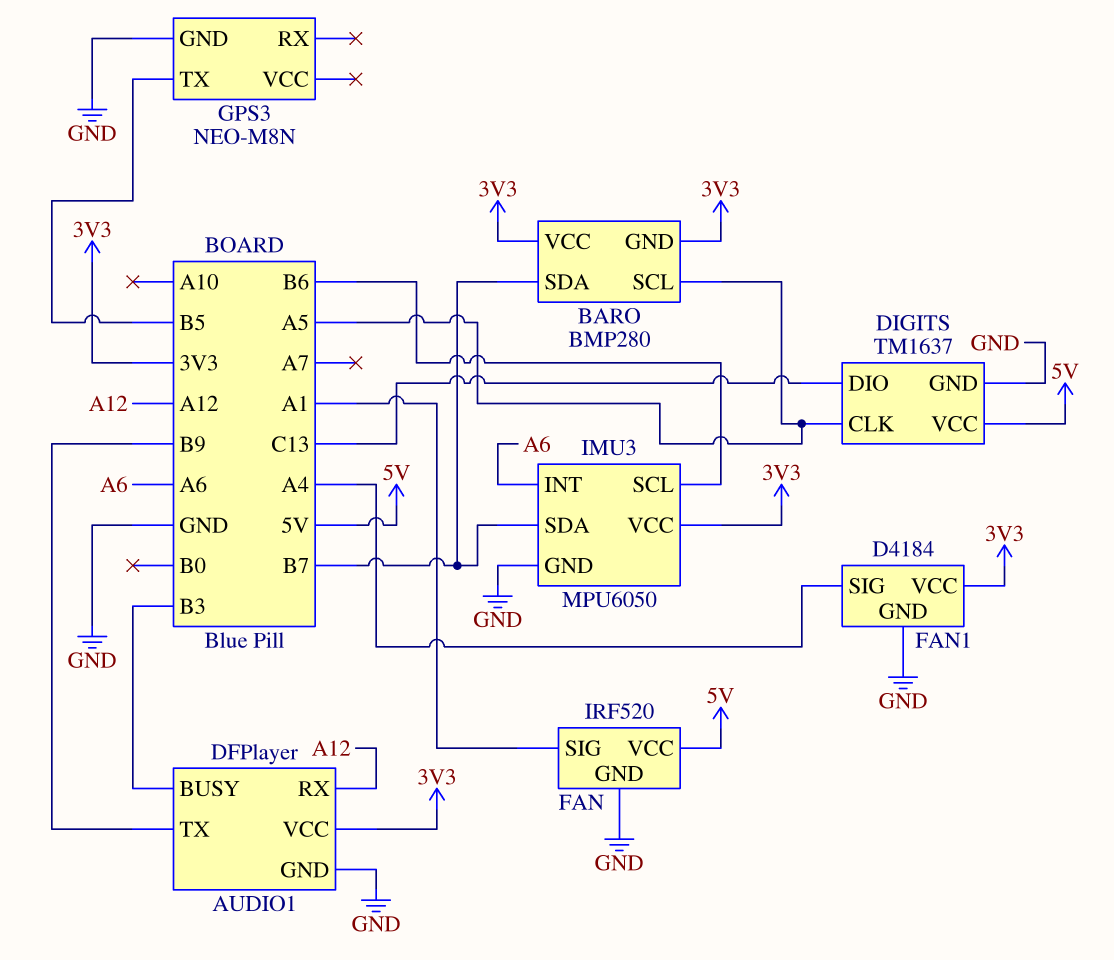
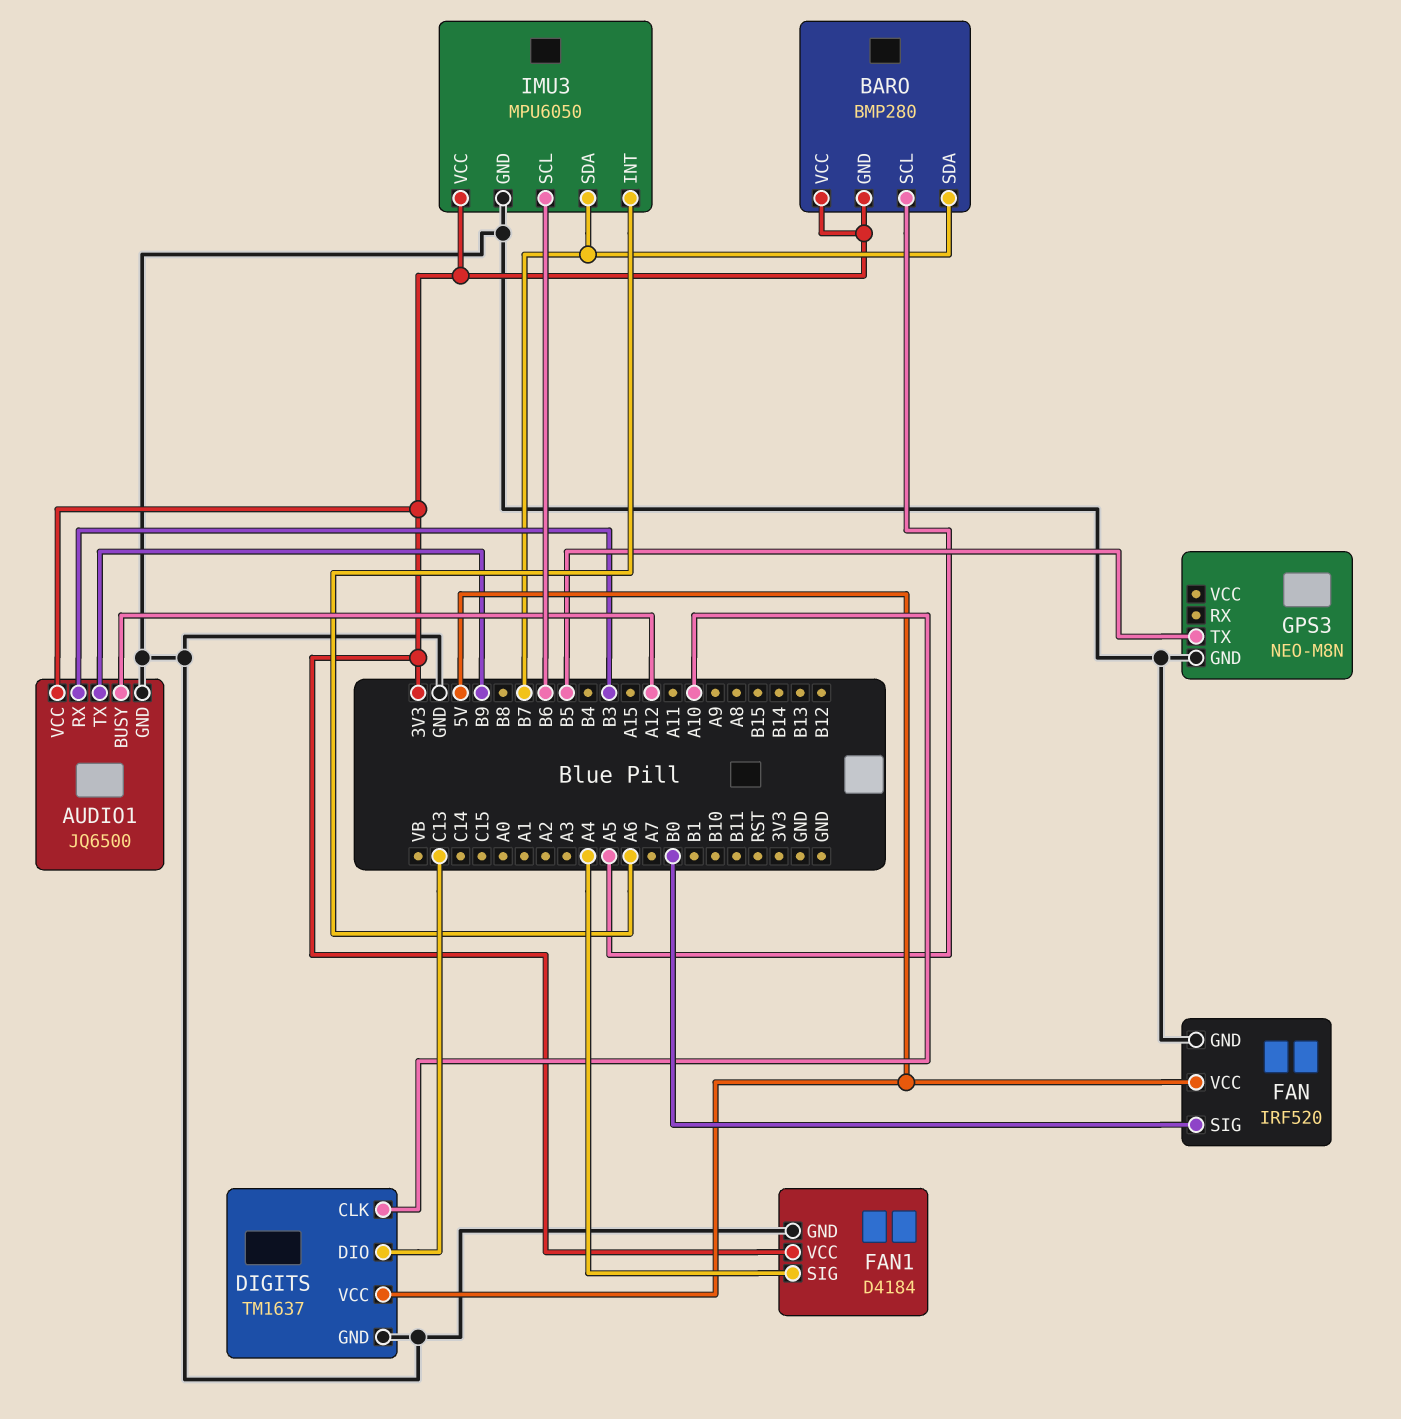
AUDIO1: DFPlayer -> JQ6500
AUDIO1 pin BUSY: B3 -> A12
AUDIO1 pin RX: A12 -> B3
DIGITS pin CLK: A5 -> A10
FAN pin SIG: A1 -> B0

